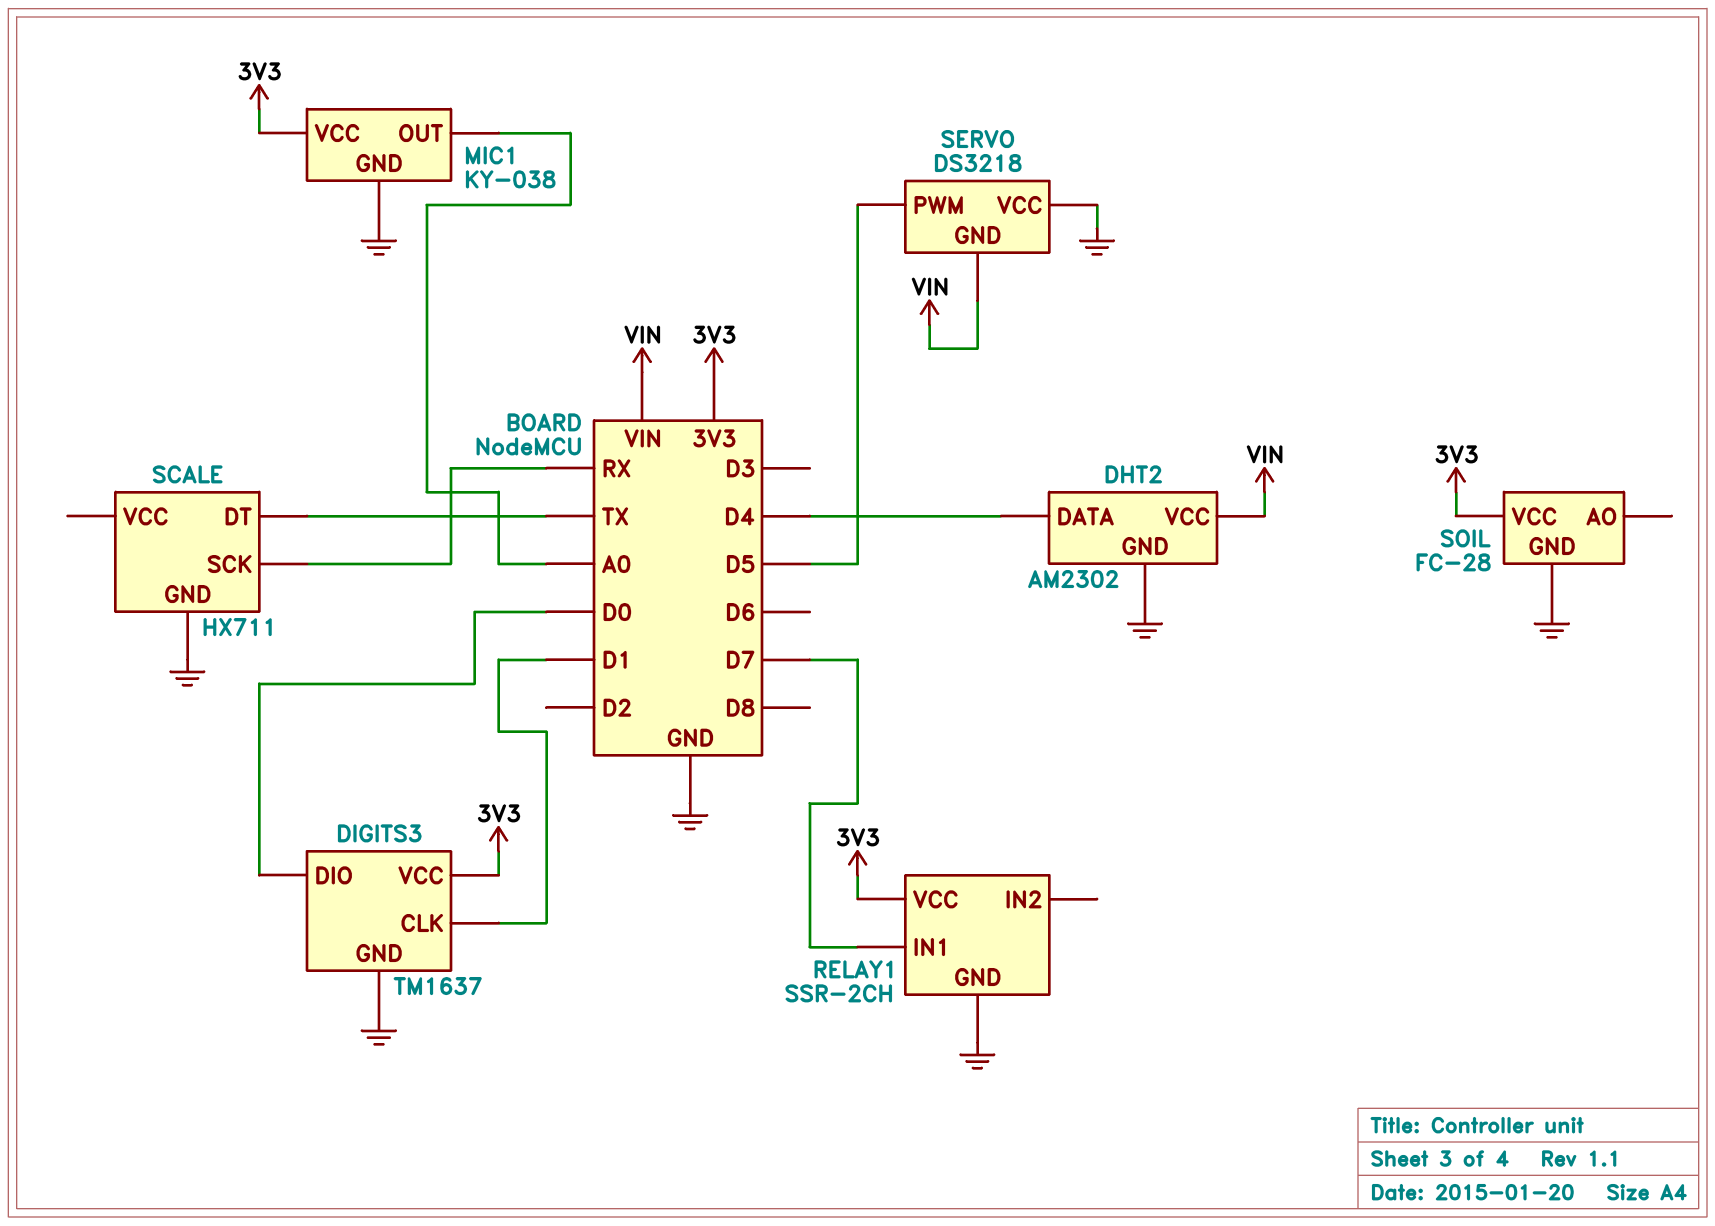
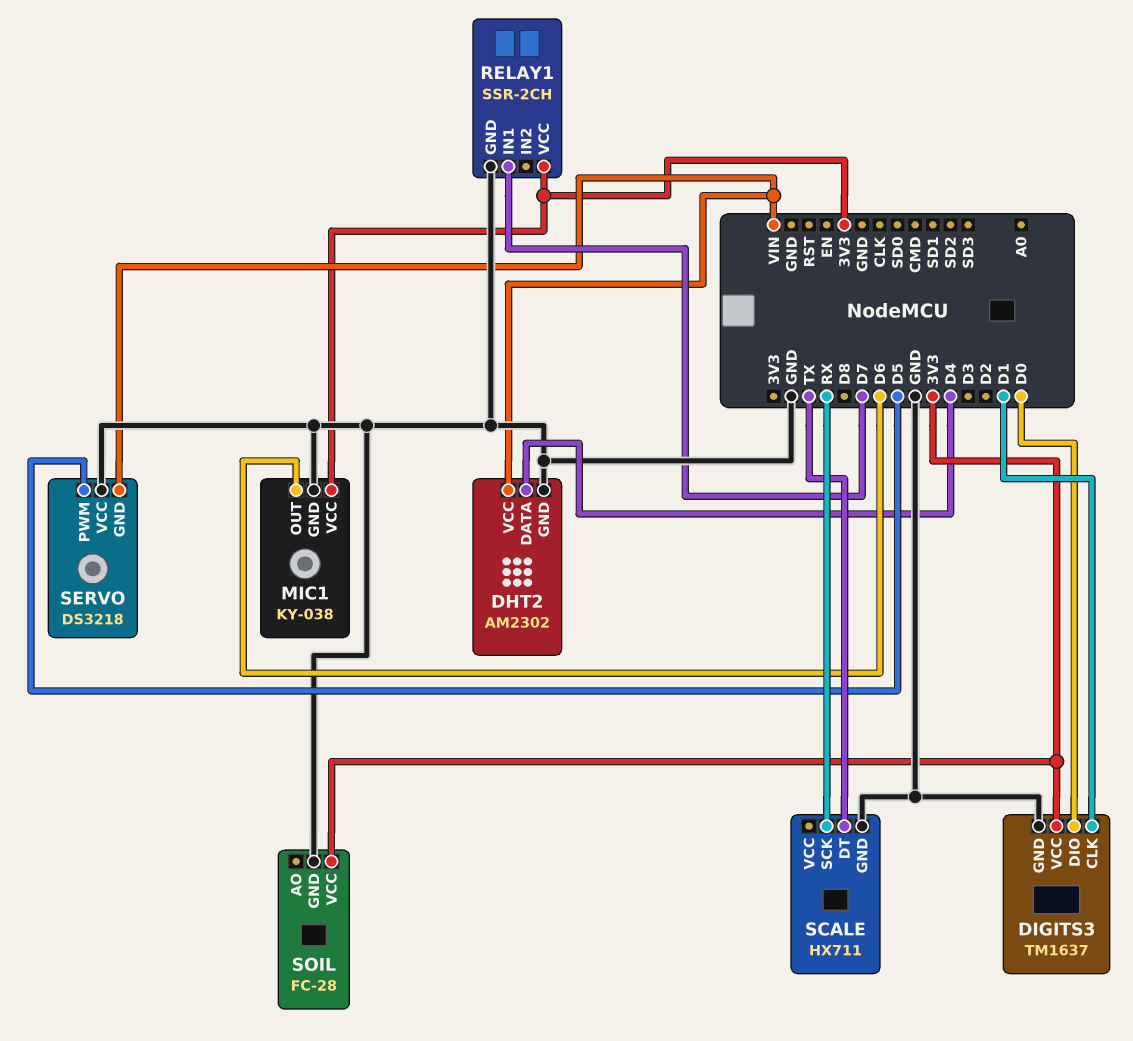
MIC1 pin OUT: A0 -> D6

